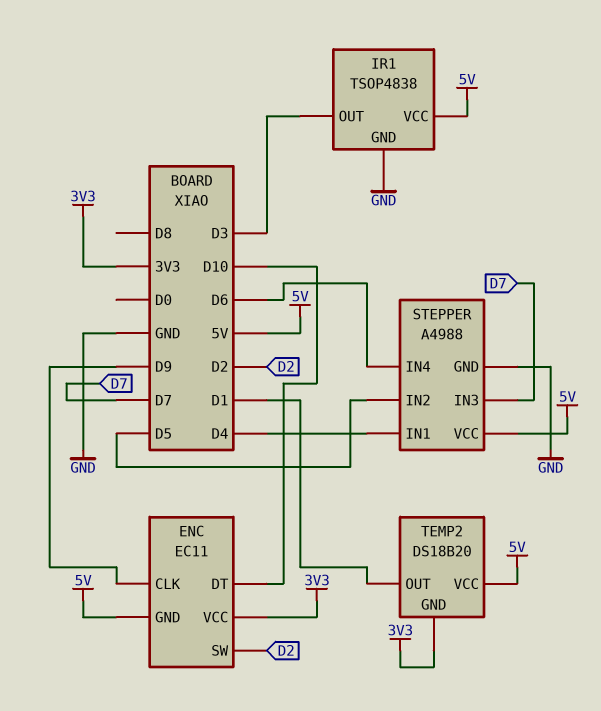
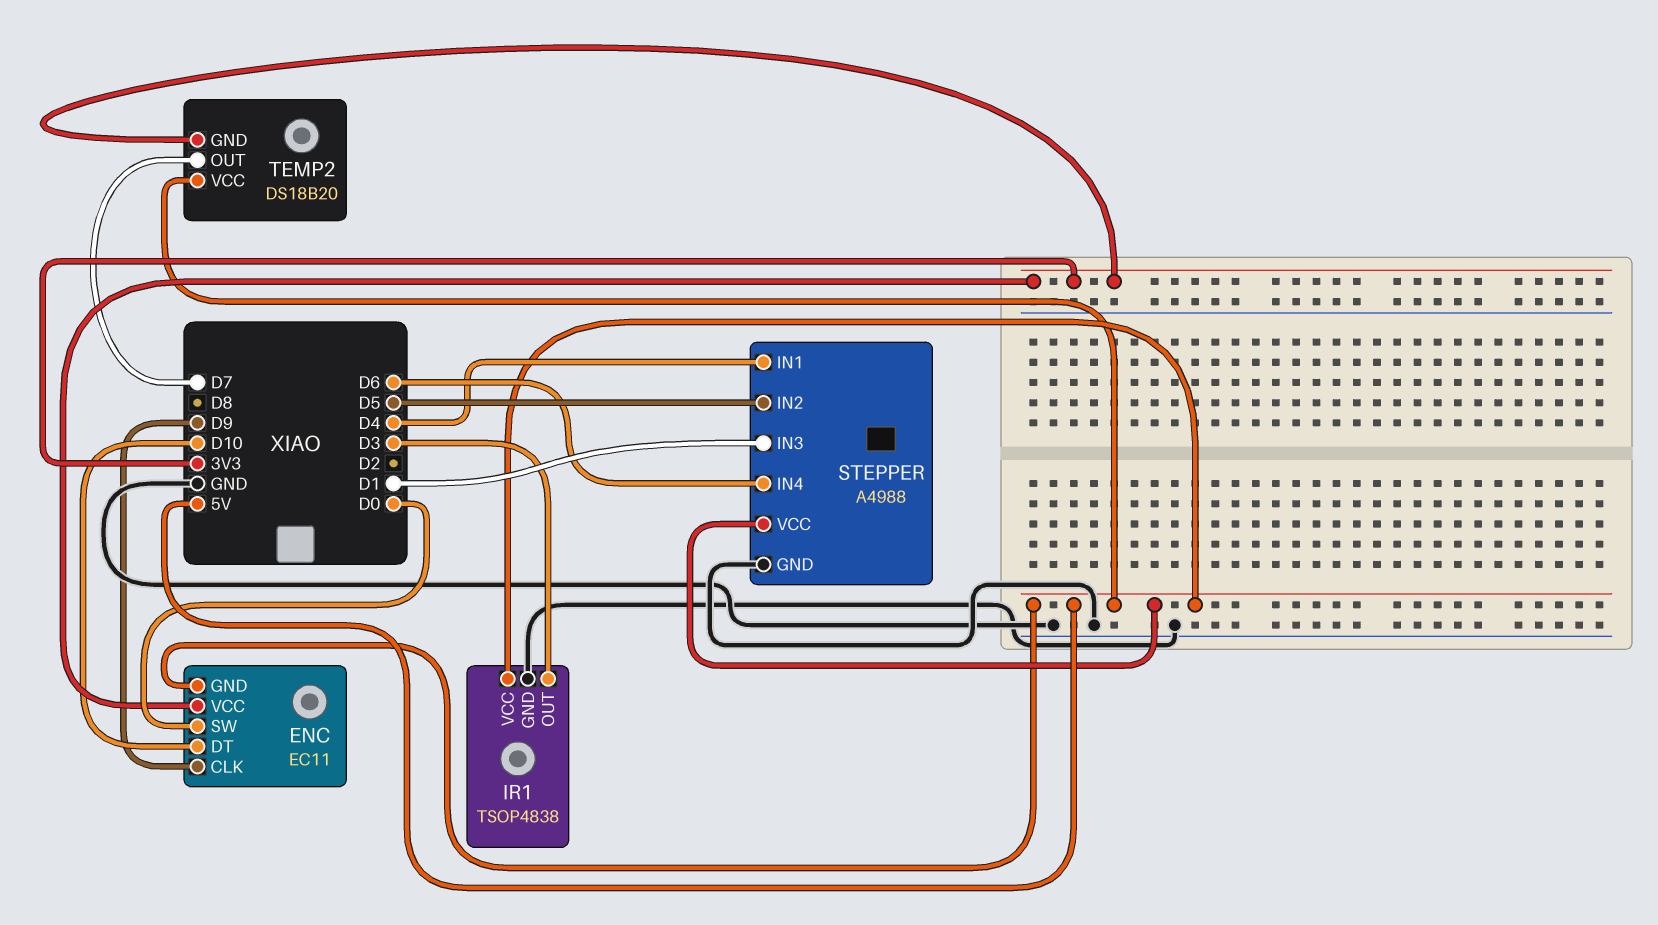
ENC pin SW: D2 -> D0
STEPPER pin IN3: D7 -> D1
TEMP2 pin OUT: D1 -> D7

